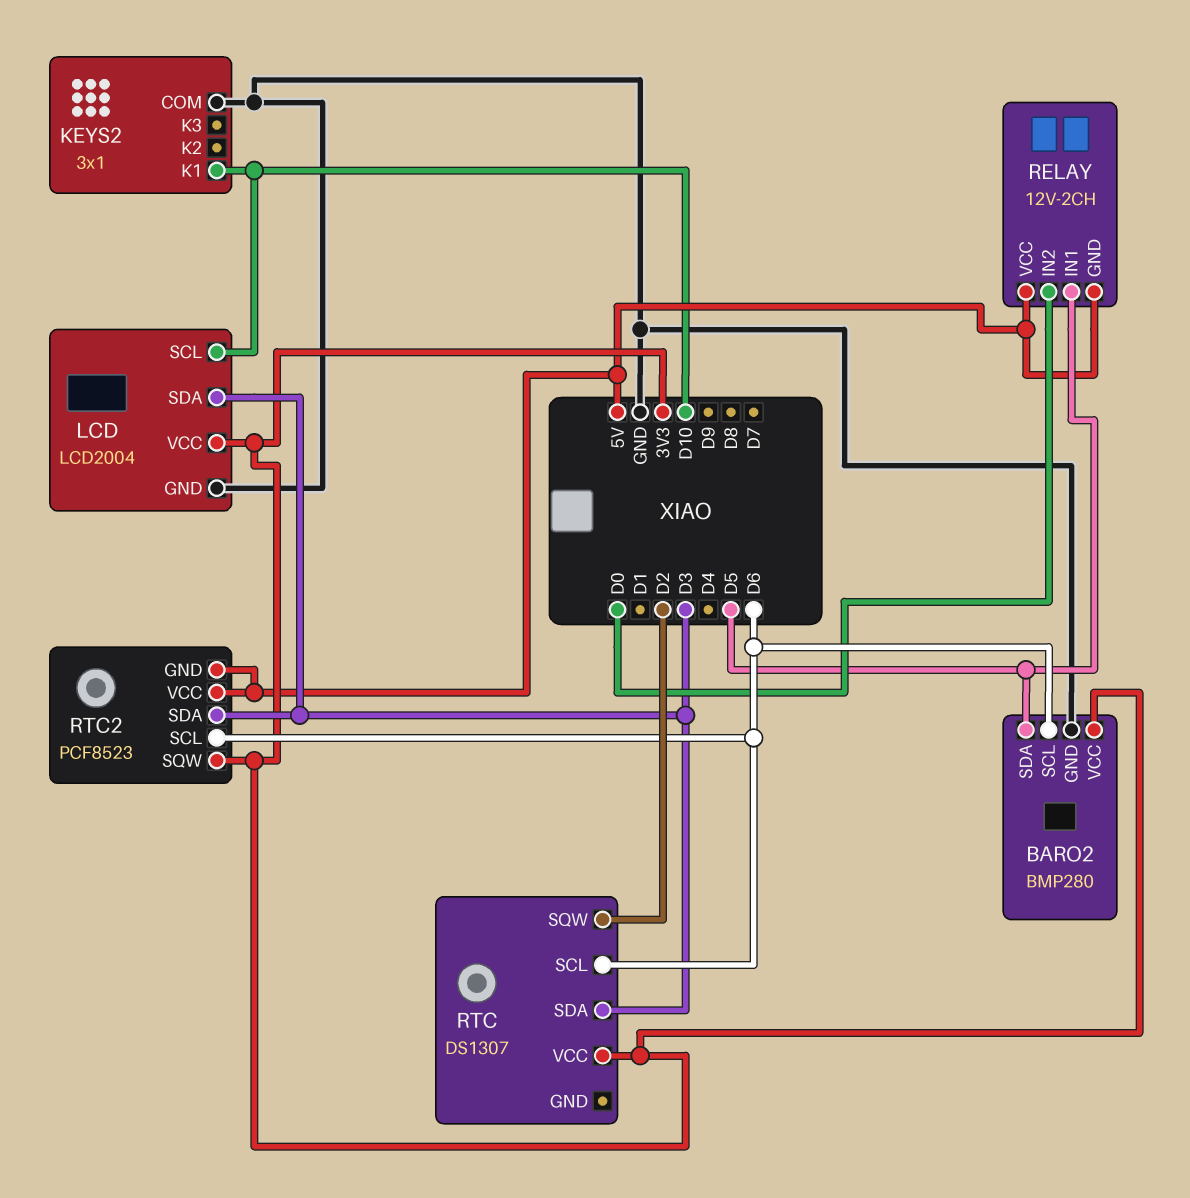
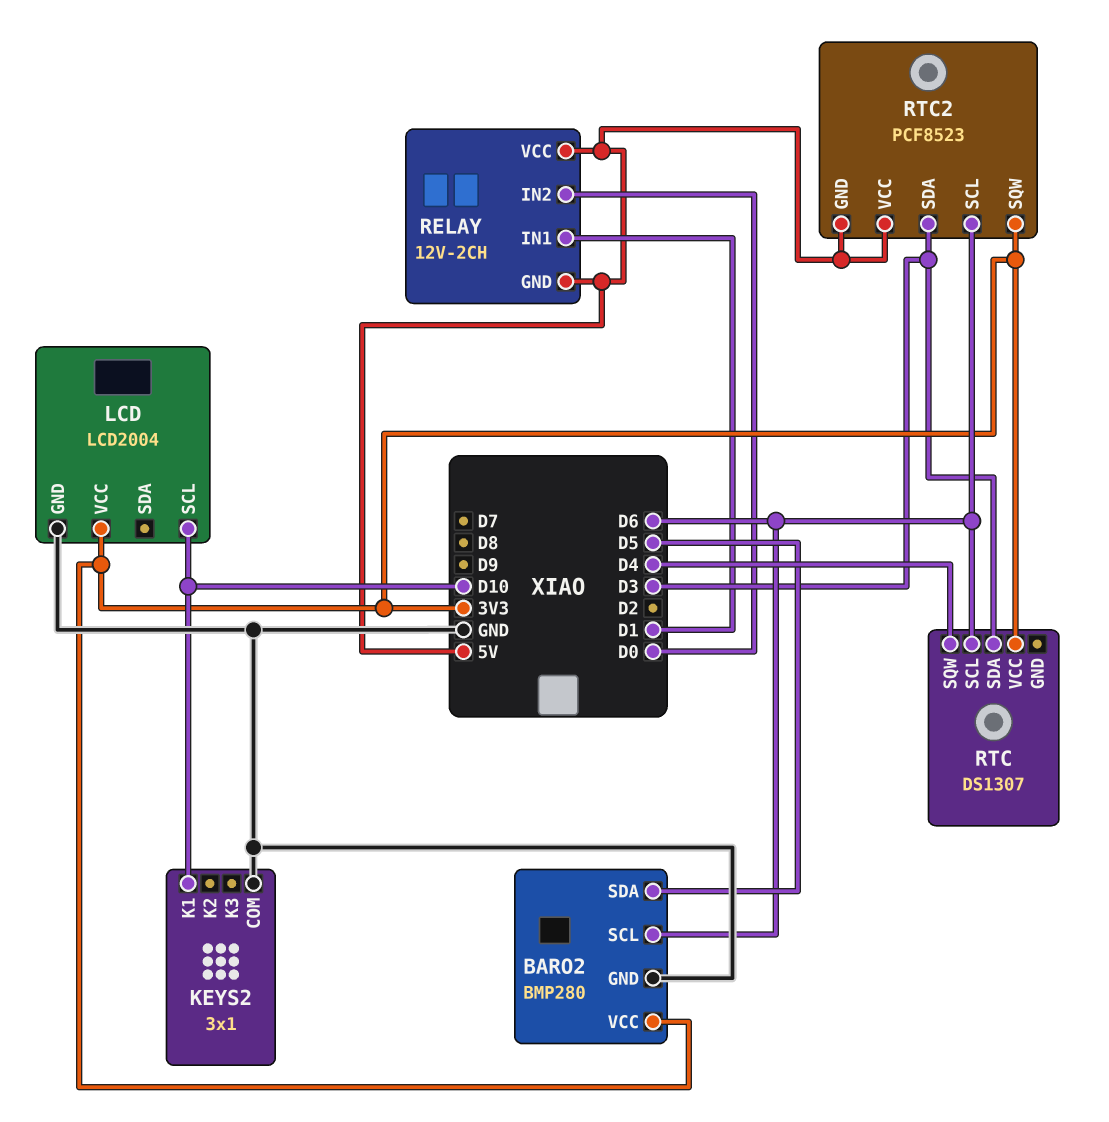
LCD pin SDA: D3 -> none
RELAY pin IN1: D5 -> D1
RTC pin SQW: D2 -> D4

